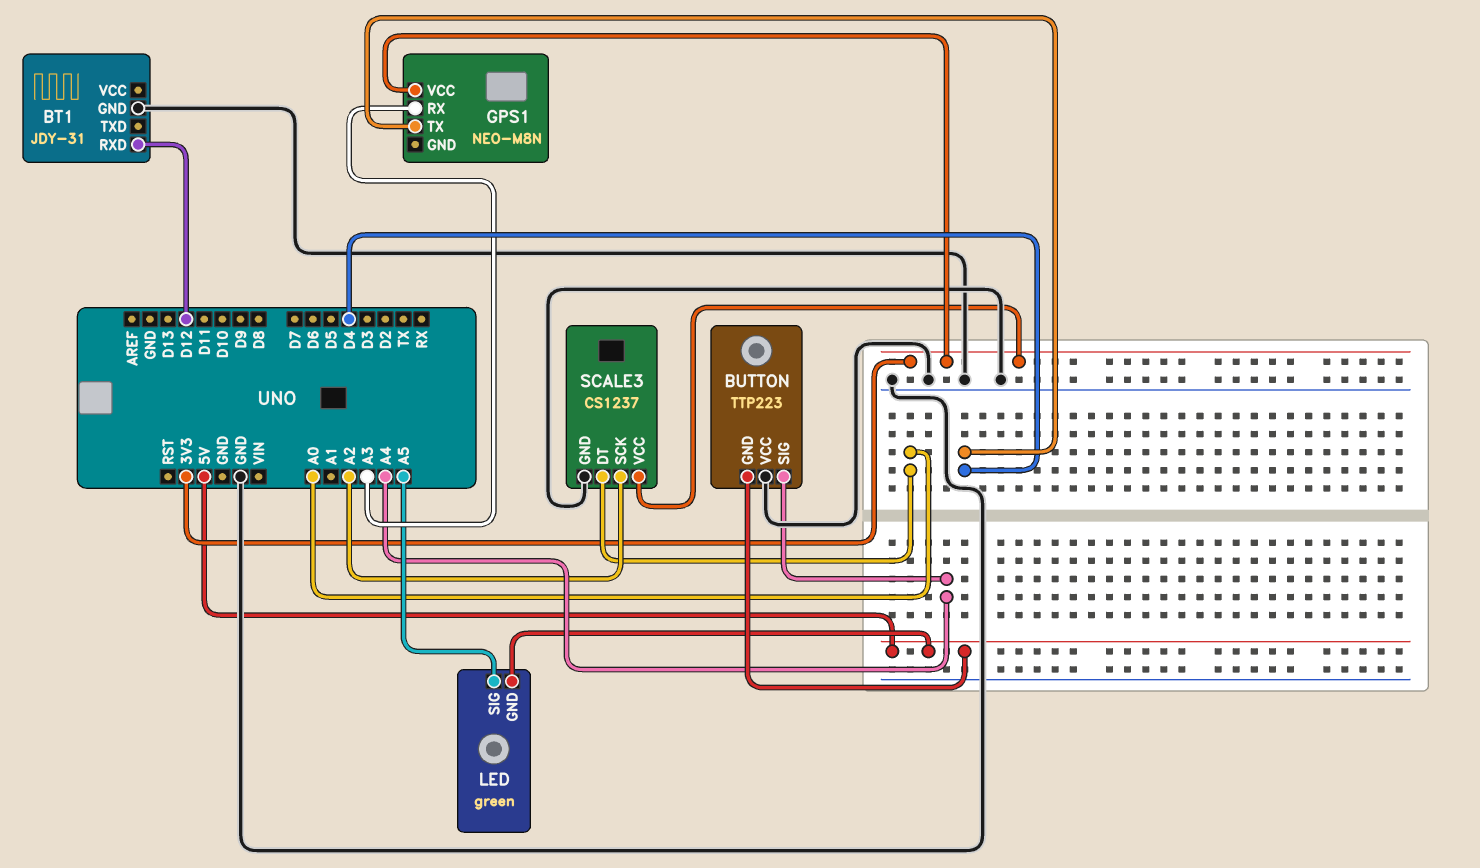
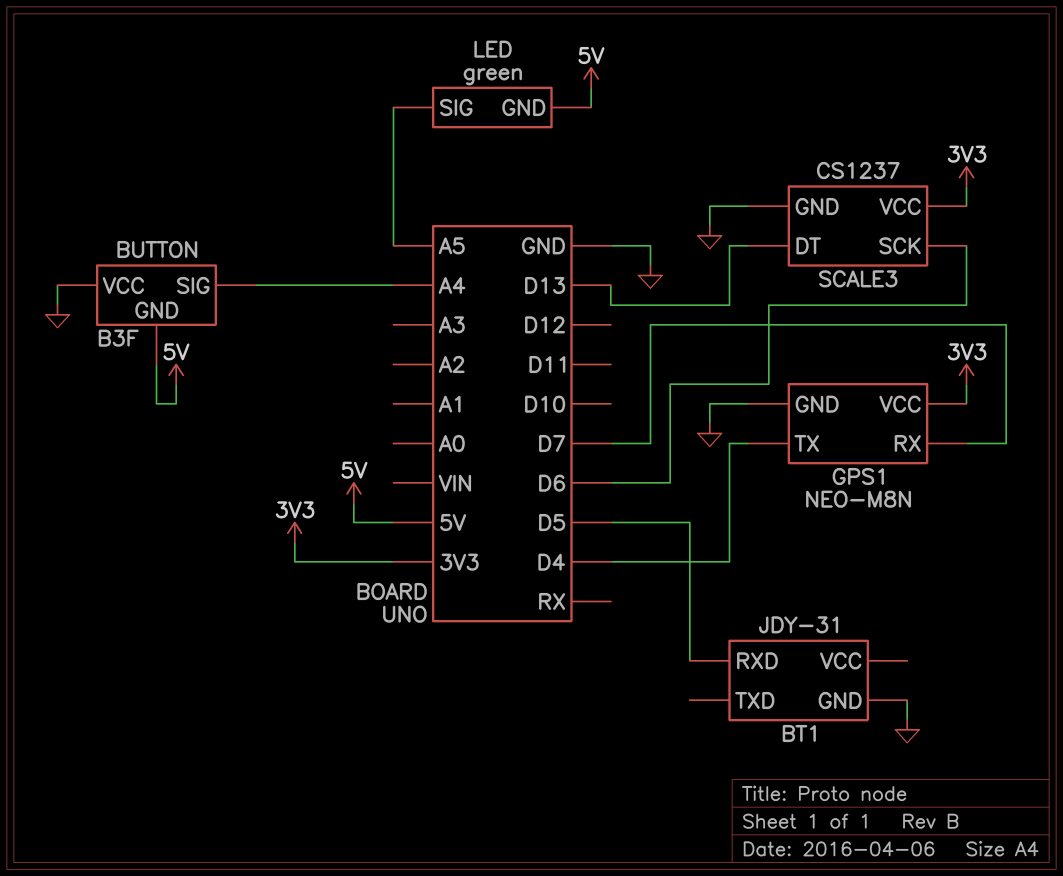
BT1 pin RXD: D12 -> D5
BUTTON: TTP223 -> B3F
GPS1 pin GND: none -> GND
GPS1 pin RX: A3 -> D7
SCALE3 pin DT: A0 -> D13
SCALE3 pin SCK: A2 -> D6

